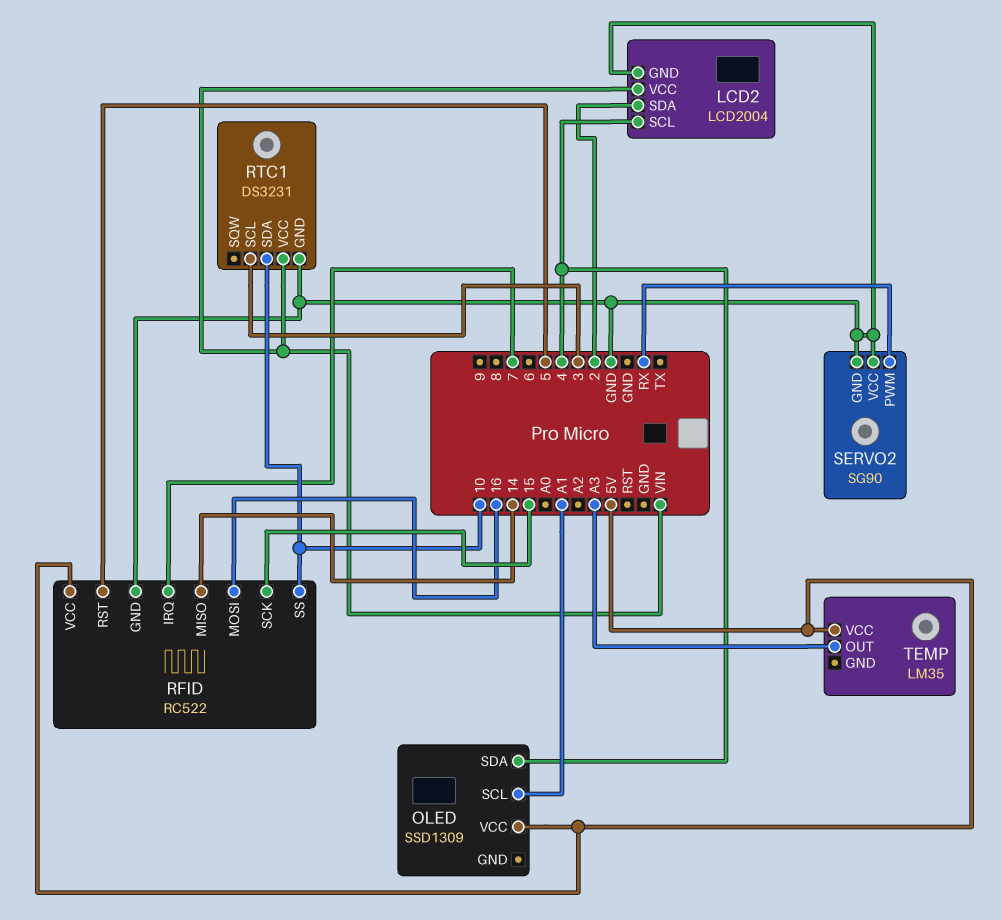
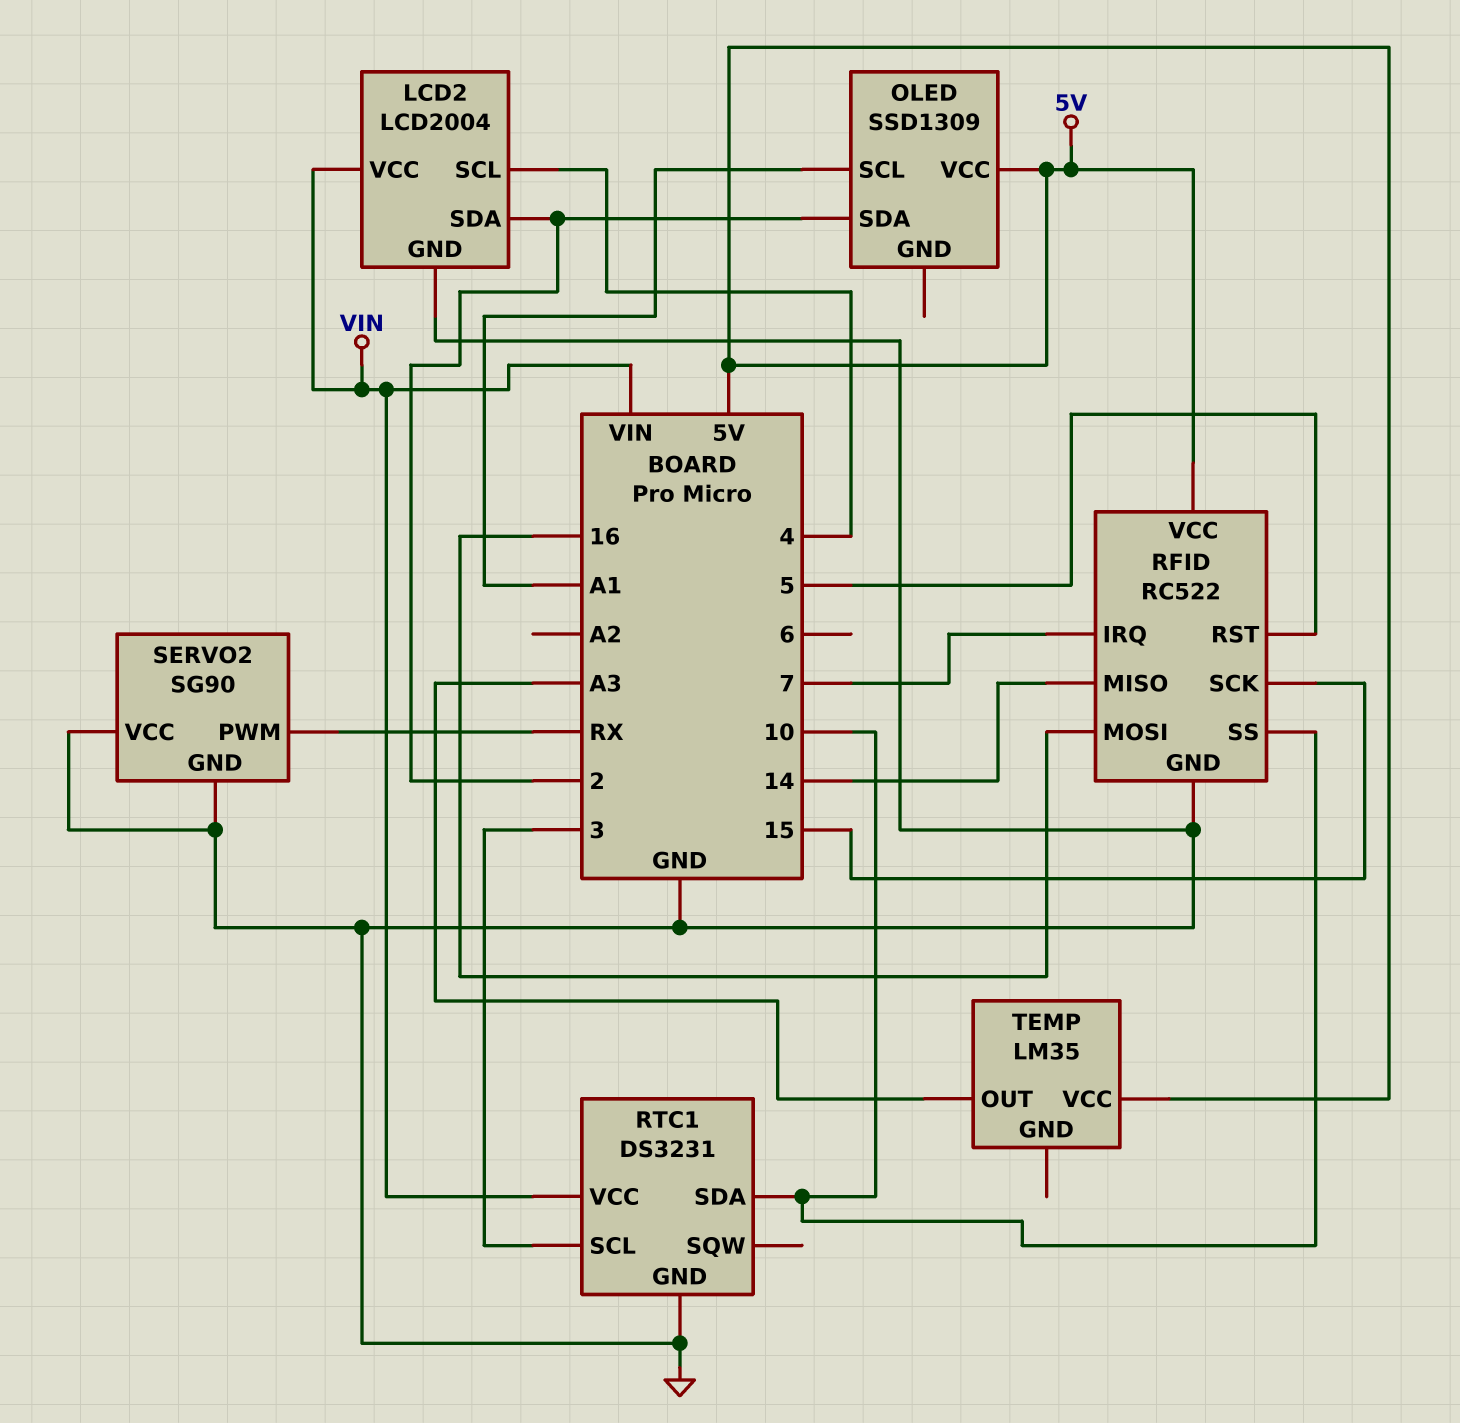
OLED pin SDA: 4 -> 2

